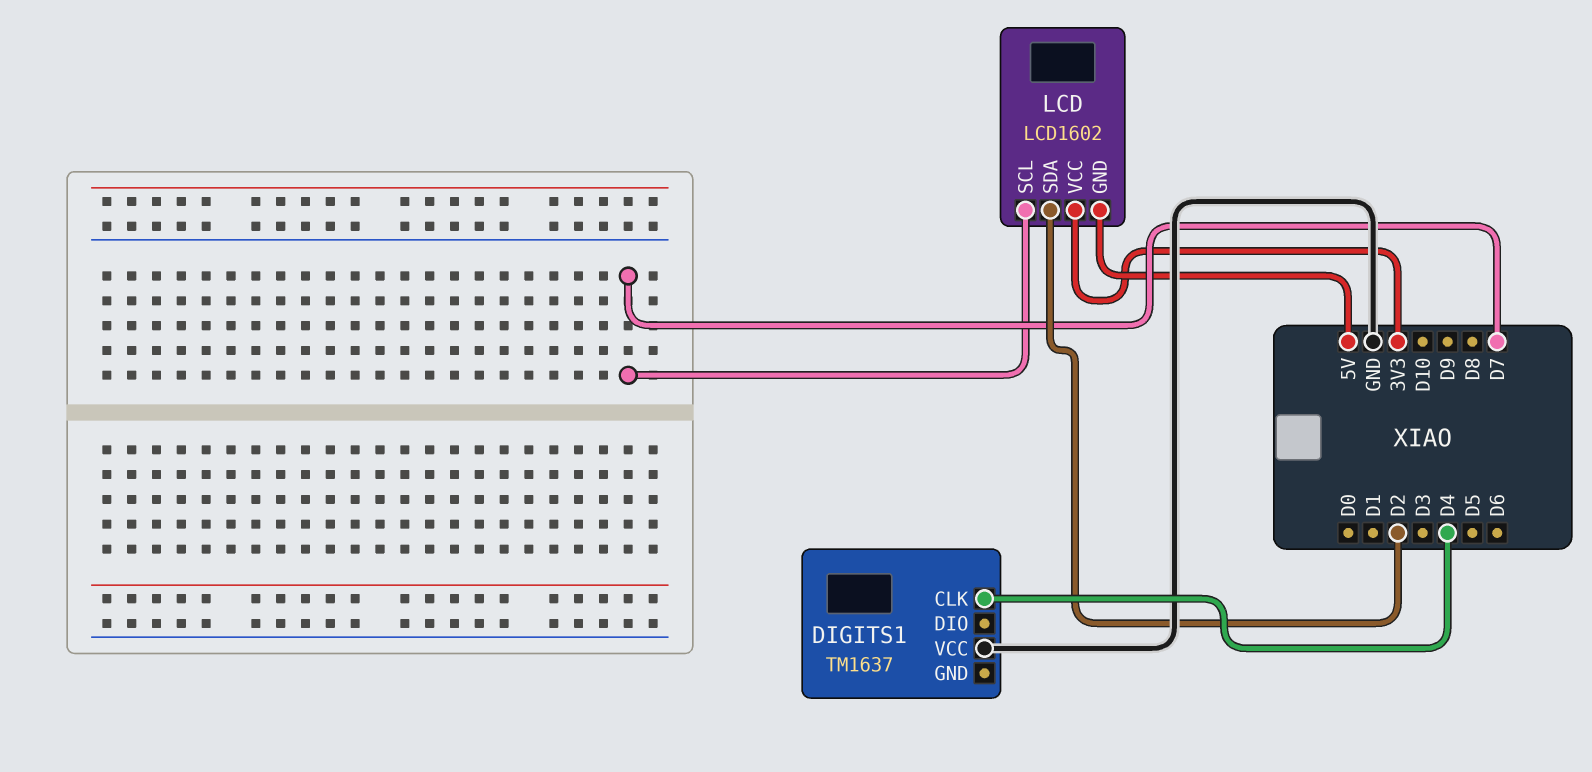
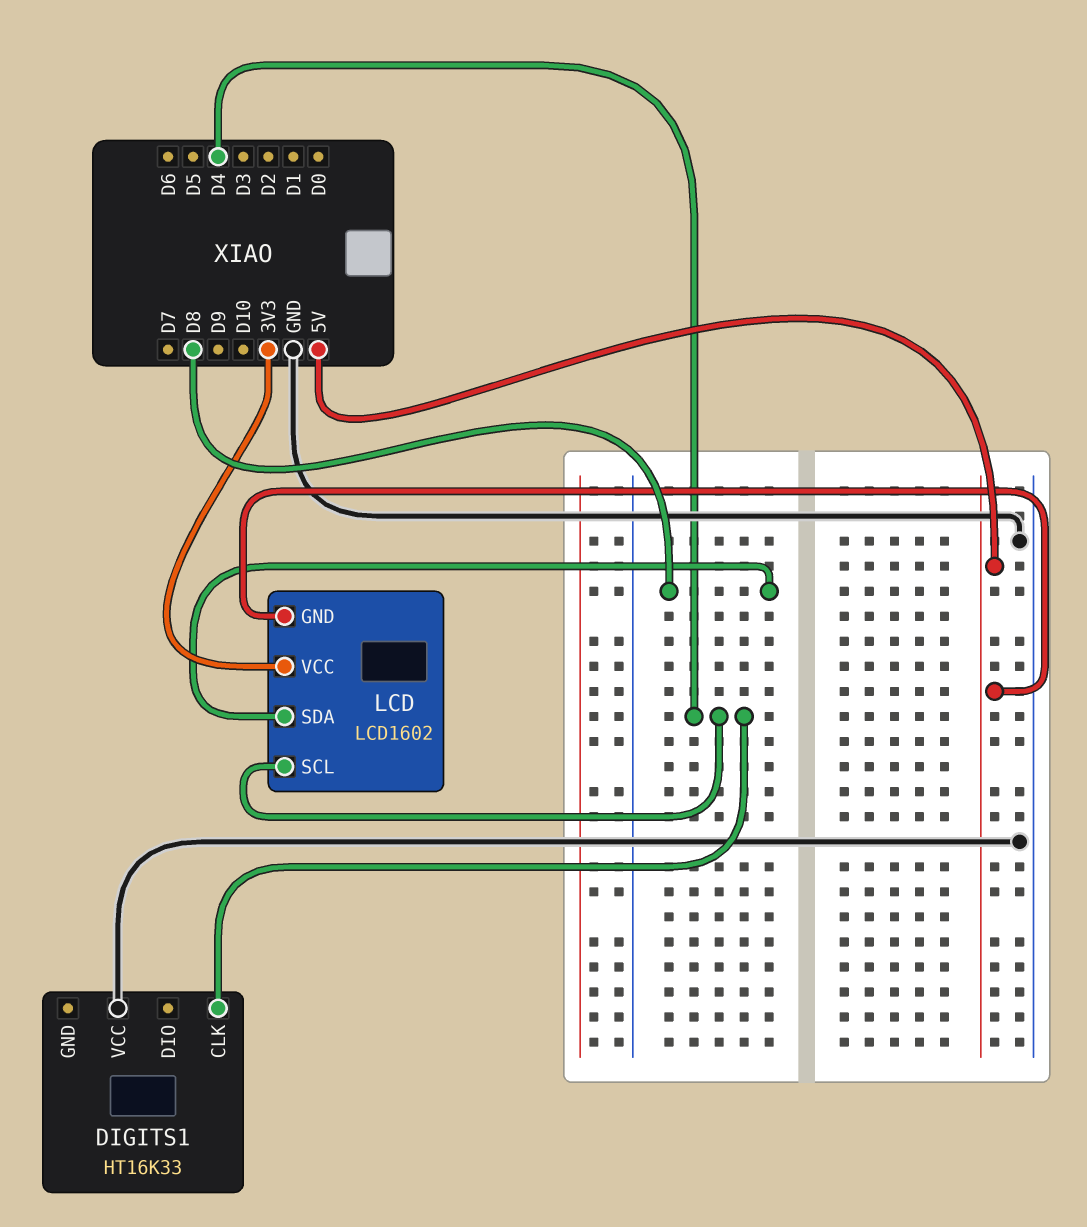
DIGITS1: TM1637 -> HT16K33
LCD pin SCL: D7 -> D4
LCD pin SDA: D2 -> D8

